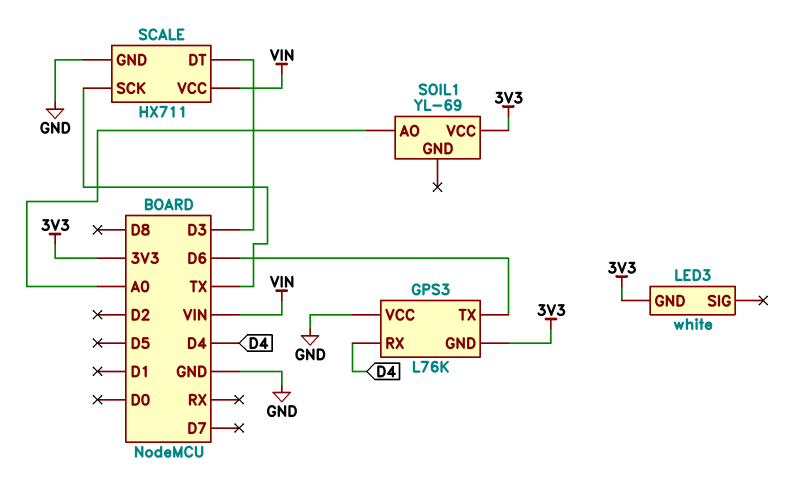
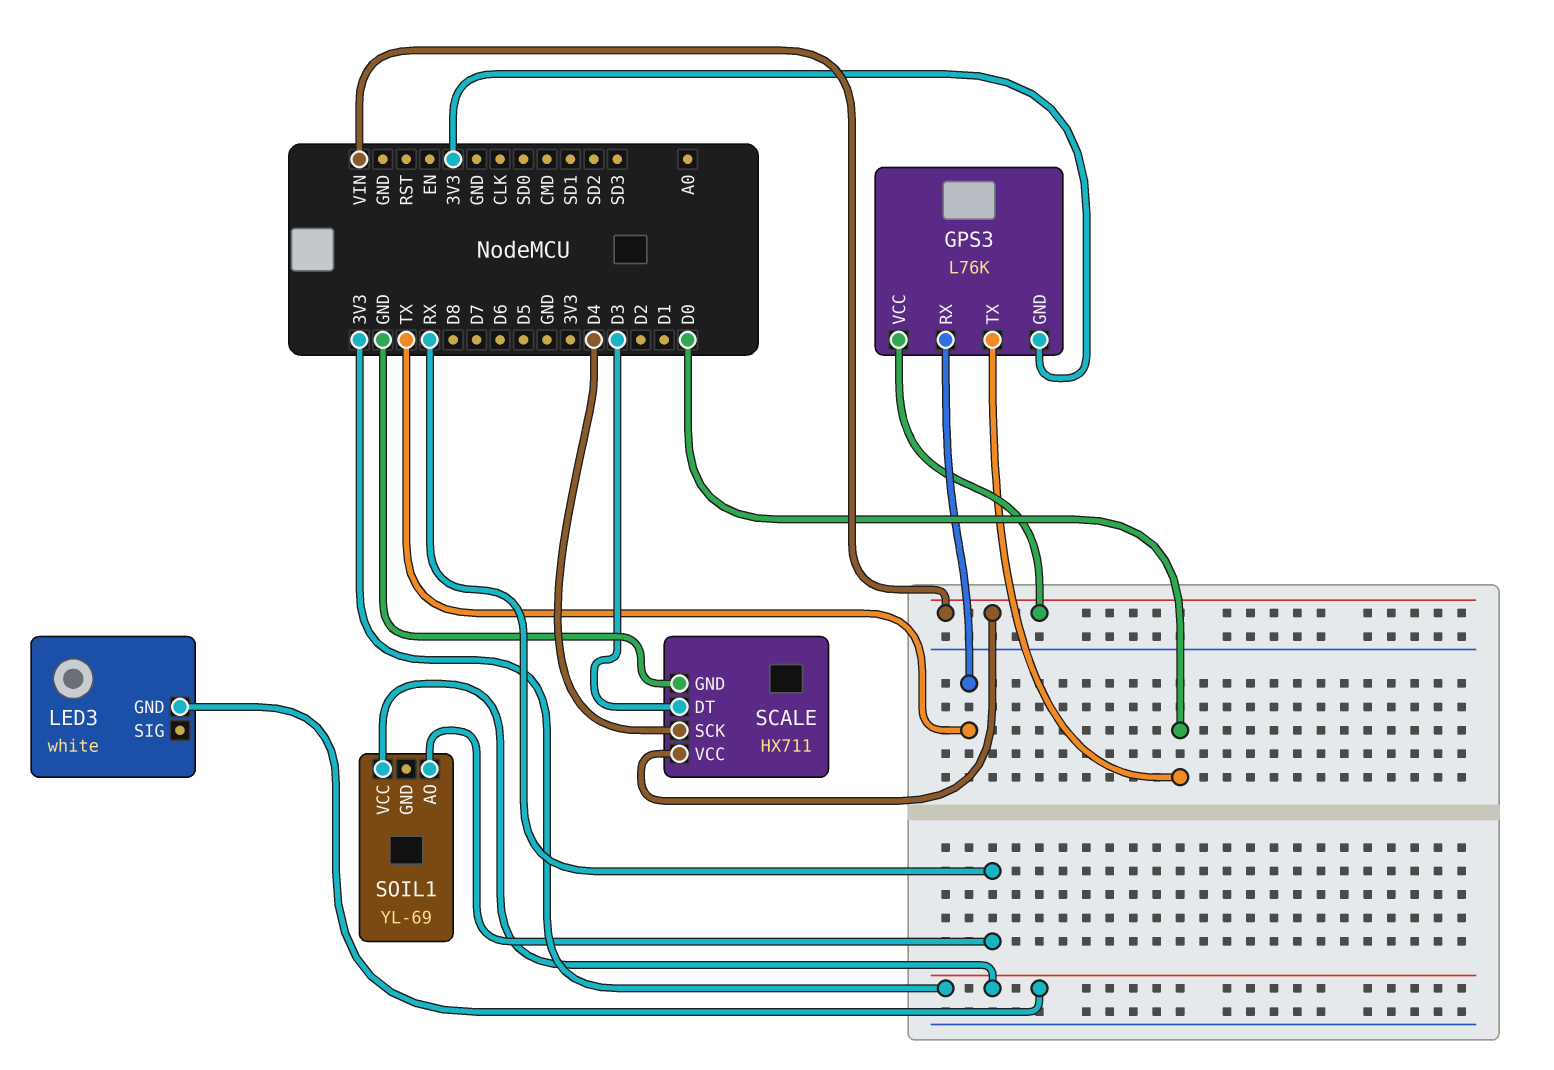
GPS3 pin RX: D4 -> TX
GPS3 pin TX: D6 -> D0
GPS3 pin VCC: GND -> VIN
SCALE pin SCK: TX -> D4
SOIL1 pin AO: A0 -> RX

